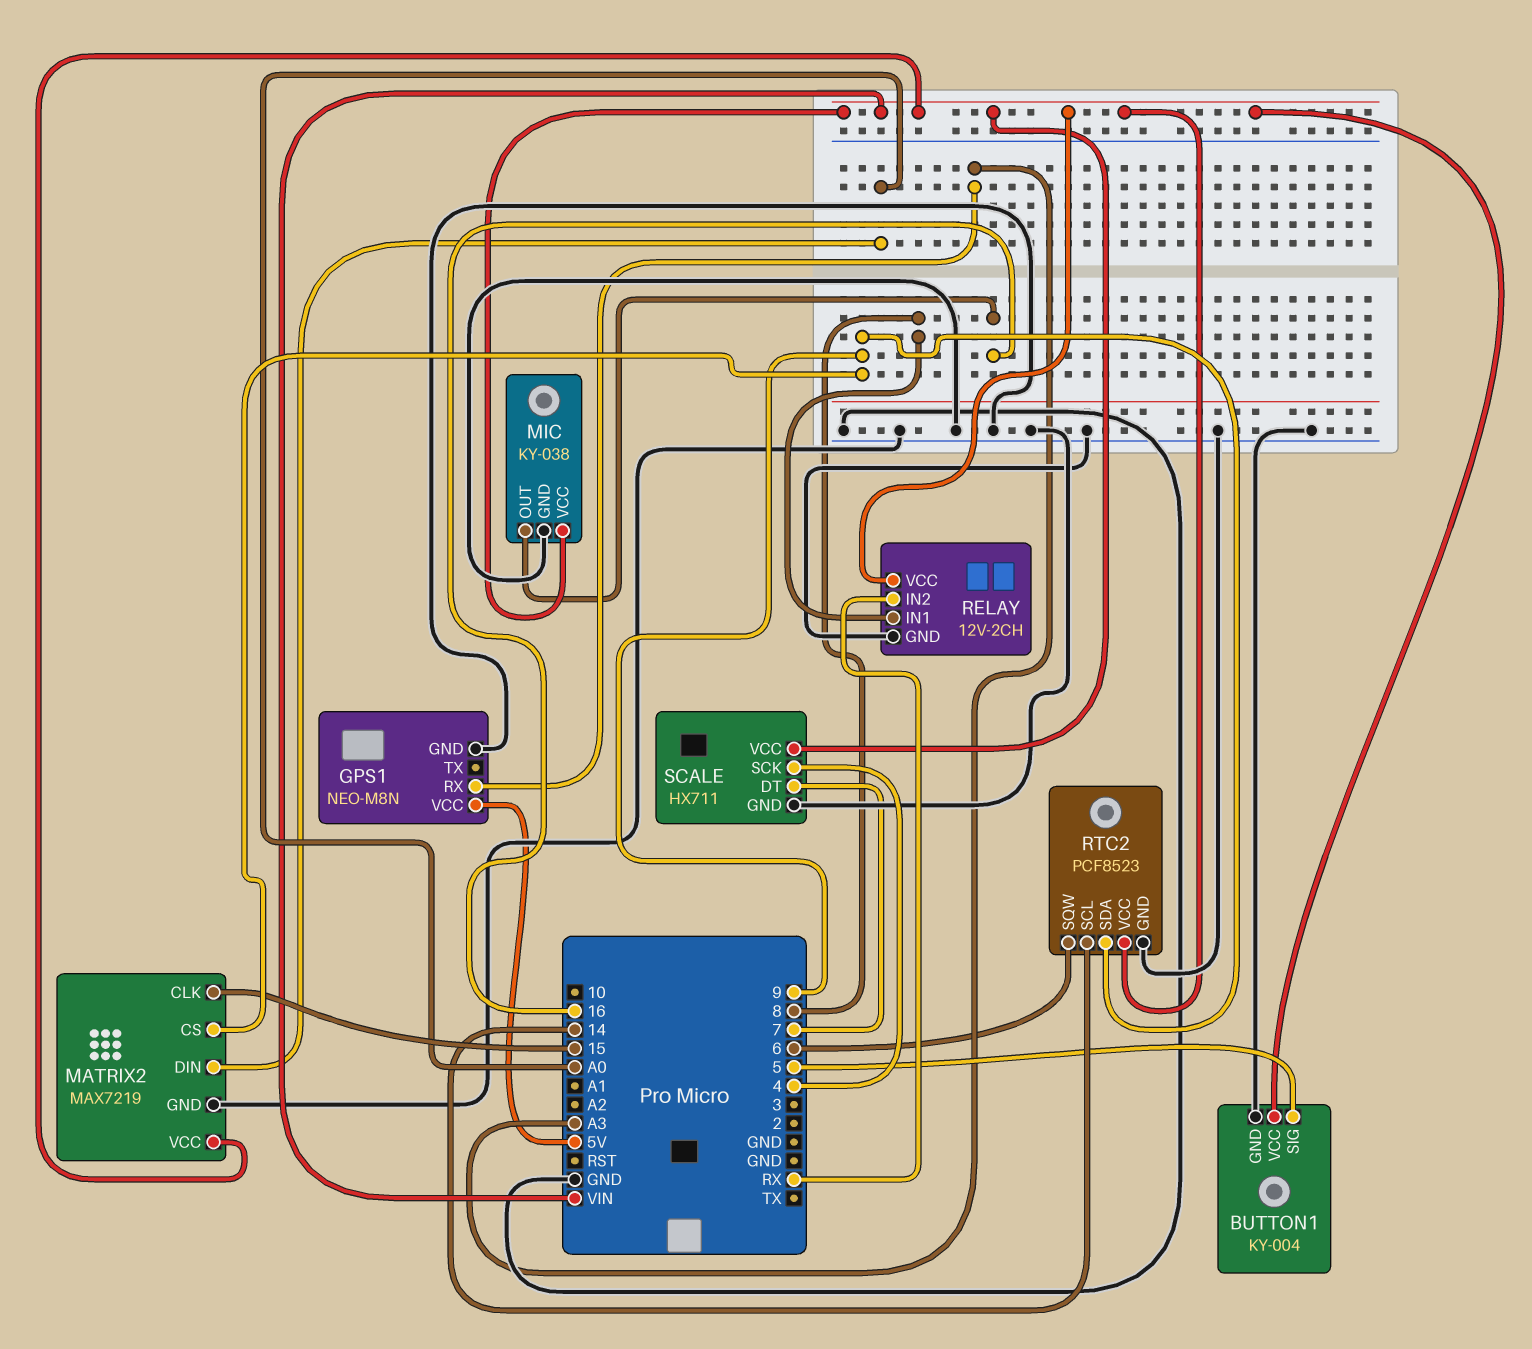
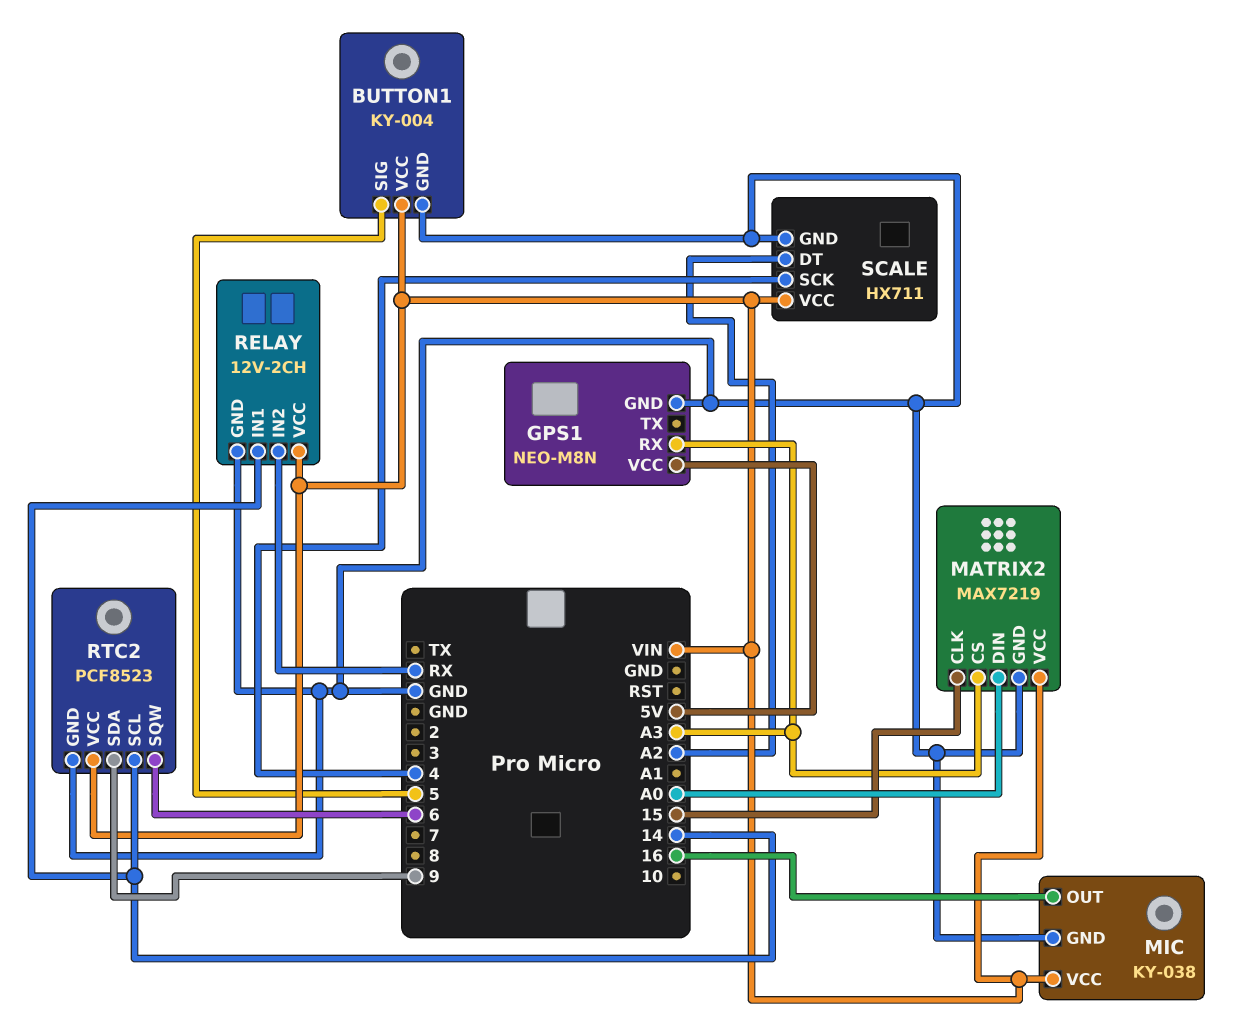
MATRIX2 pin CS: 9 -> A3
RELAY pin IN1: 8 -> 14
SCALE pin DT: 7 -> A2

